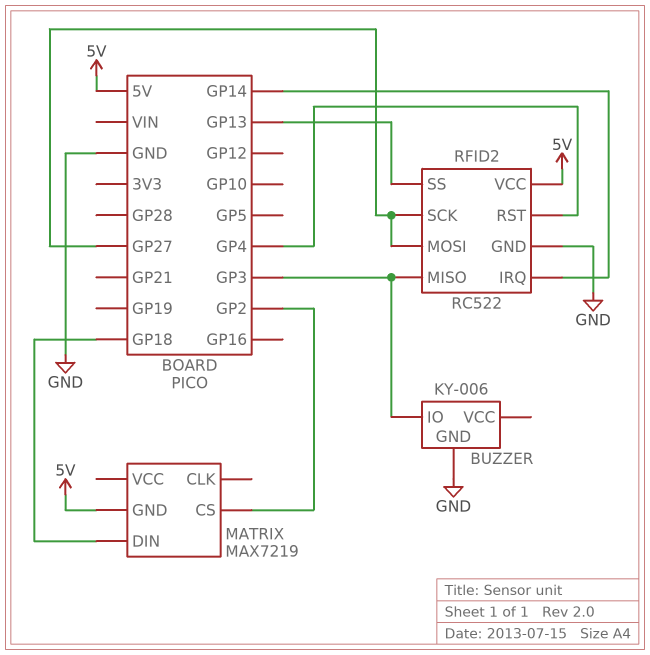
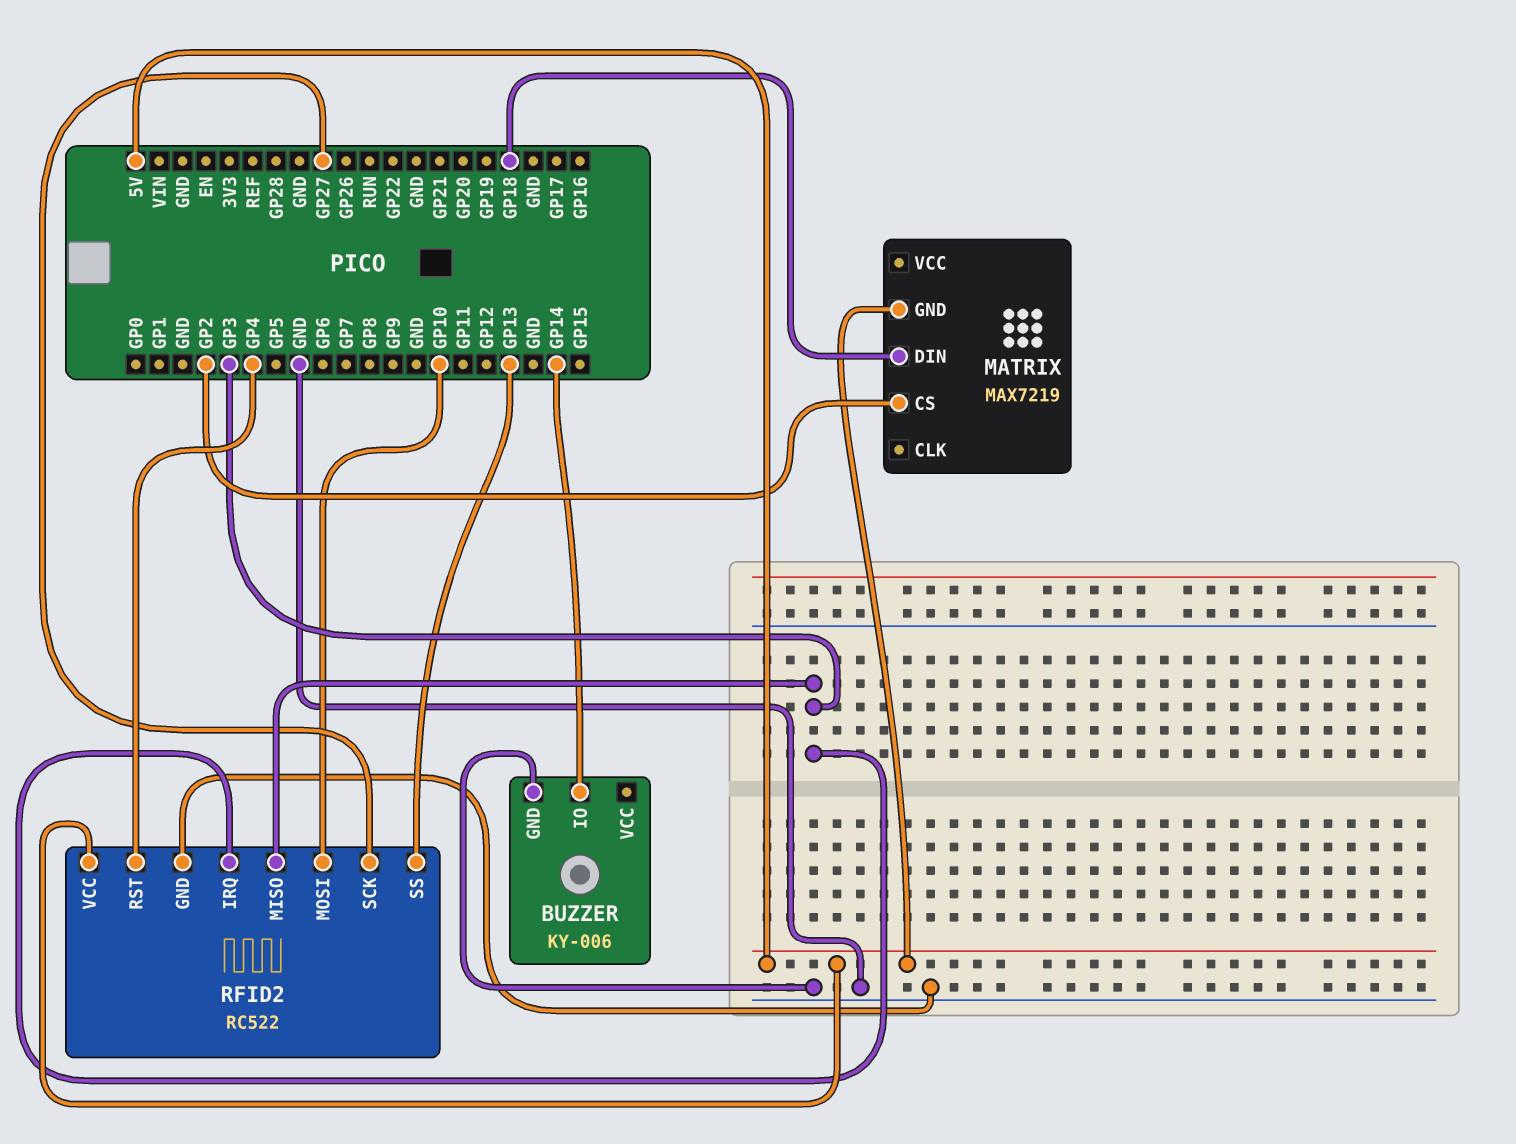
BUZZER pin IO: GP3 -> GP14
RFID2 pin IRQ: GP14 -> GP3
RFID2 pin MOSI: GP27 -> GP10

